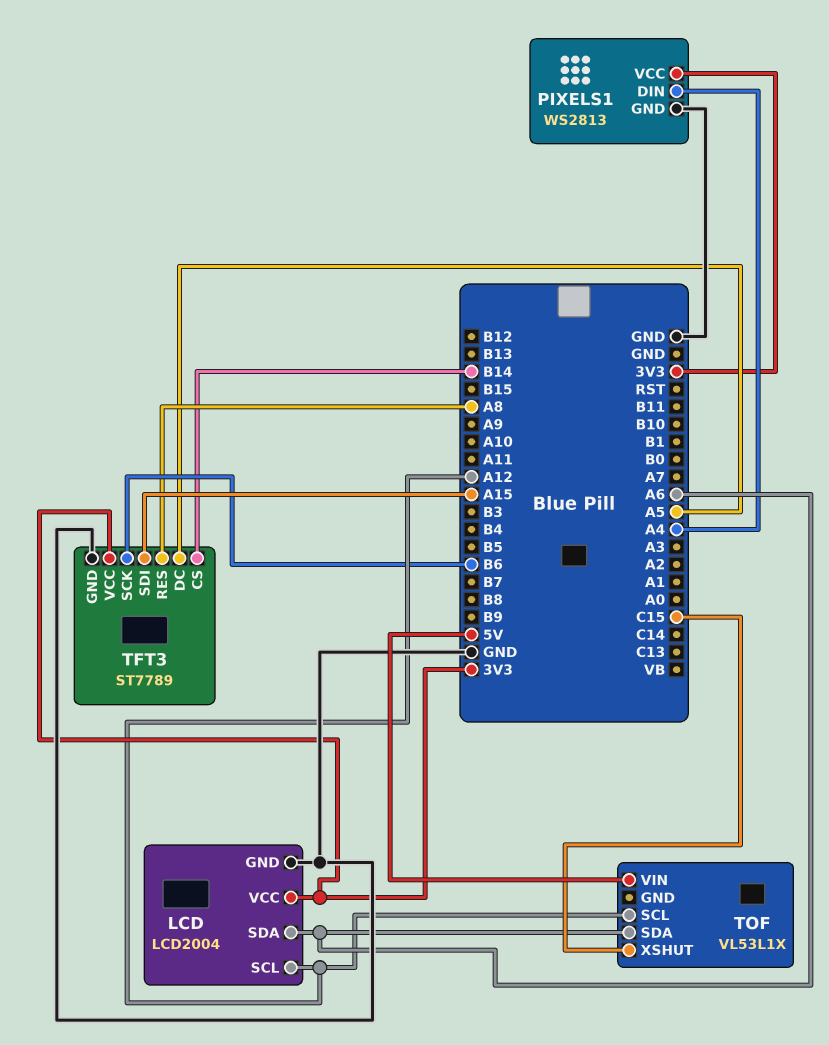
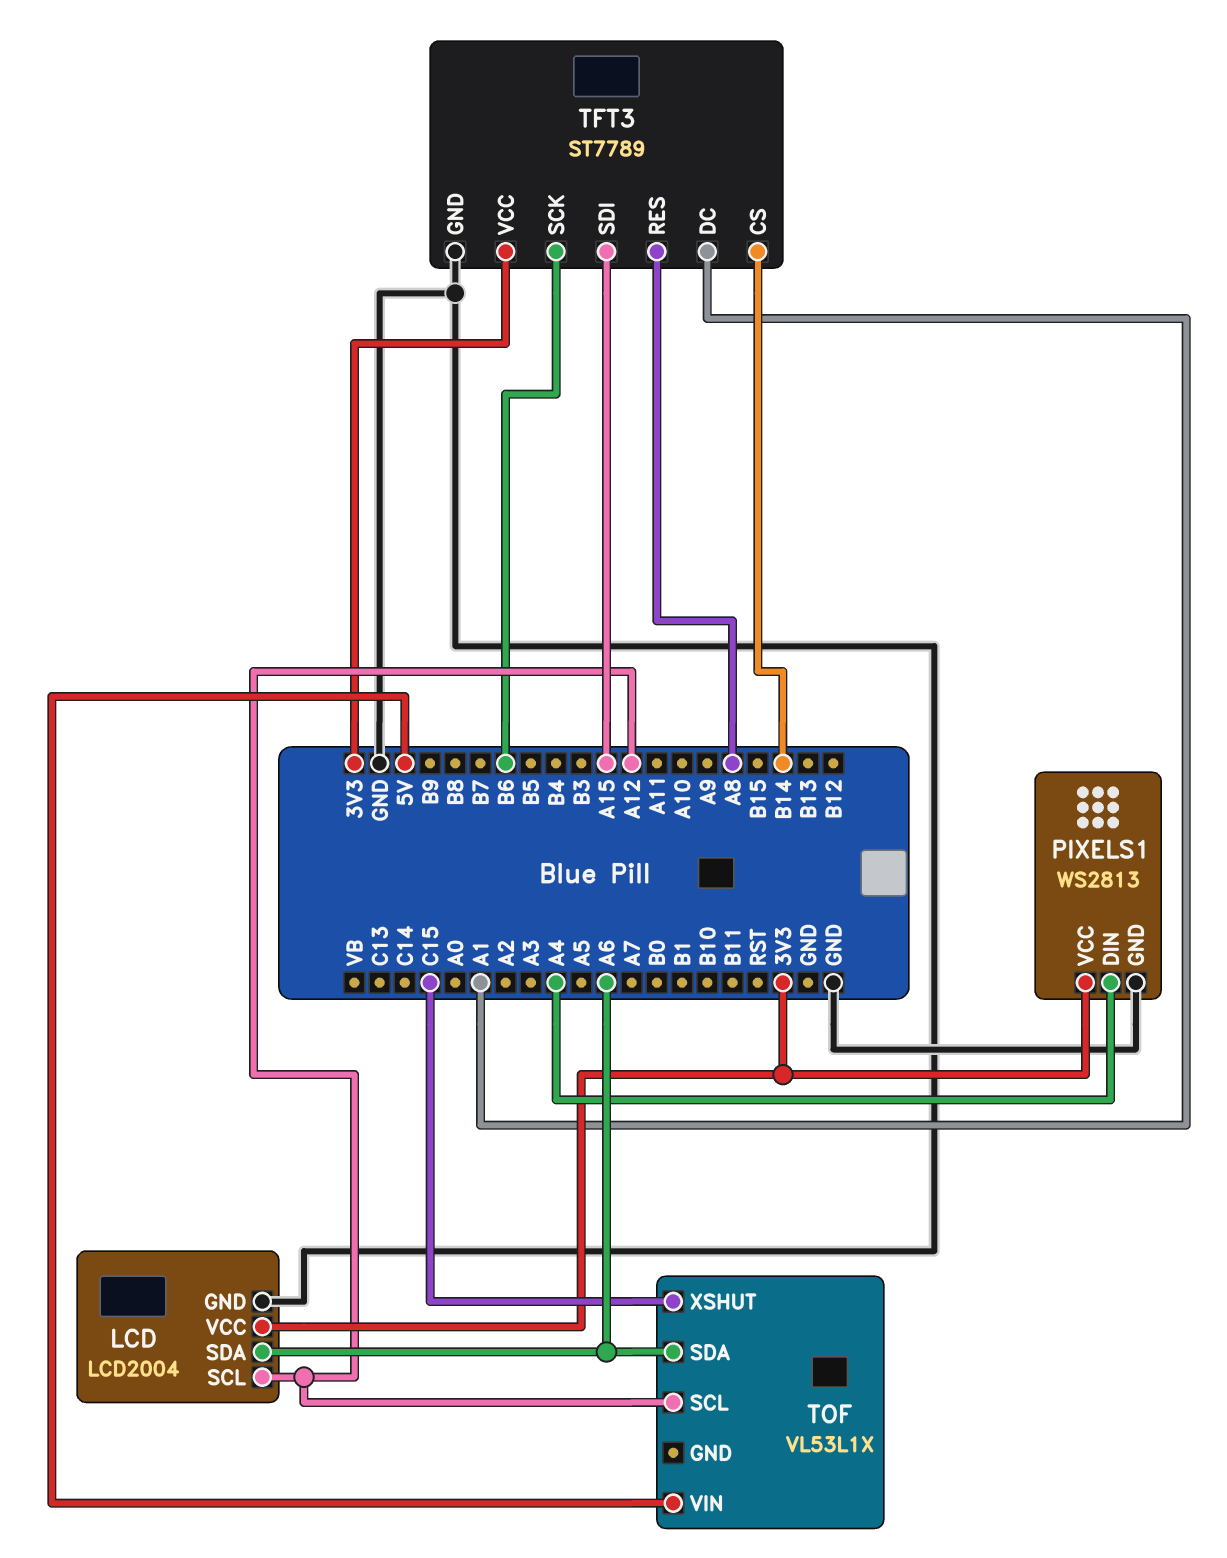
TFT3 pin DC: A5 -> A1

